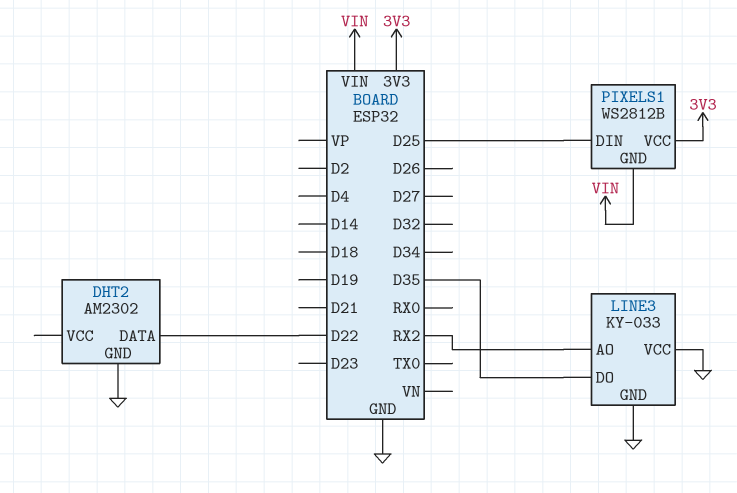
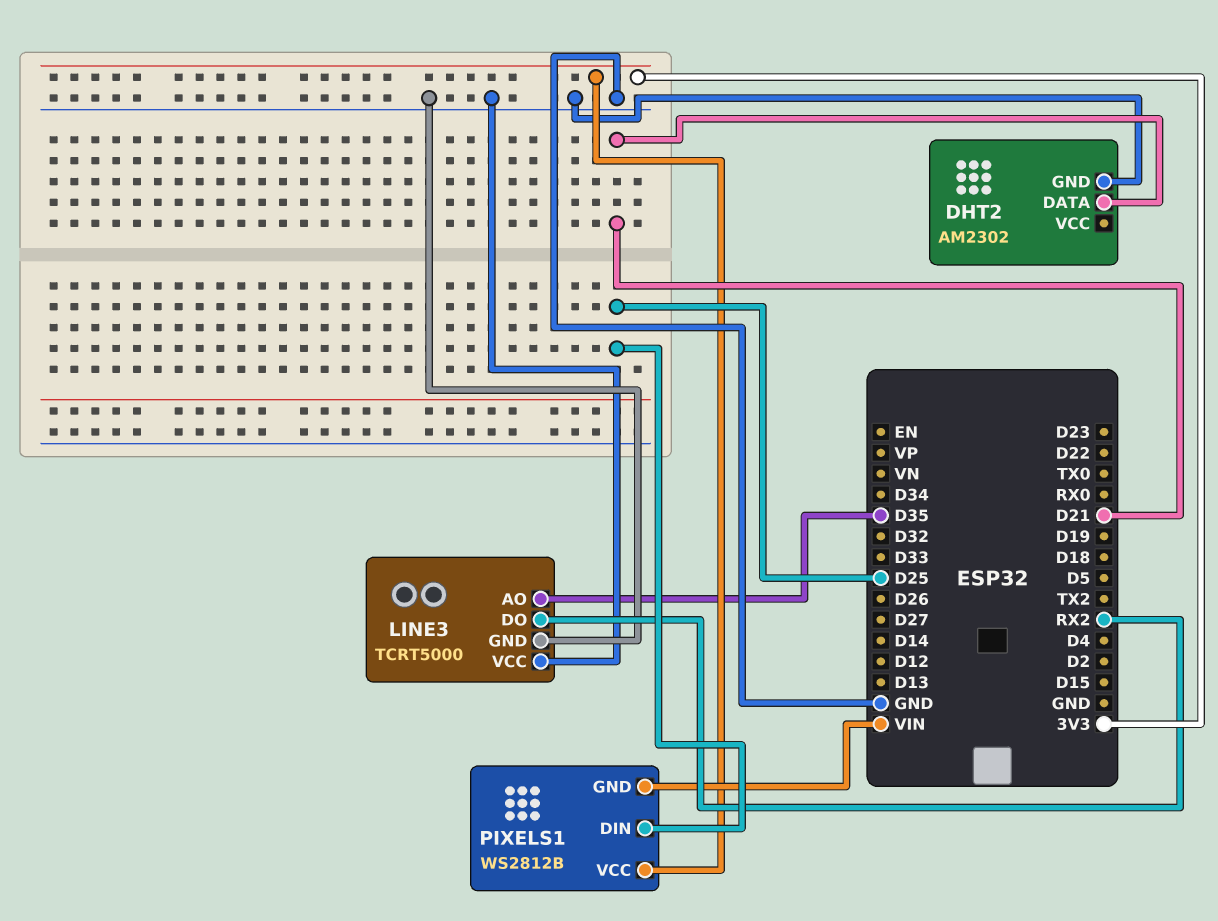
DHT2 pin DATA: D22 -> D21
LINE3: KY-033 -> TCRT5000
LINE3 pin AO: RX2 -> D35
LINE3 pin DO: D35 -> RX2

